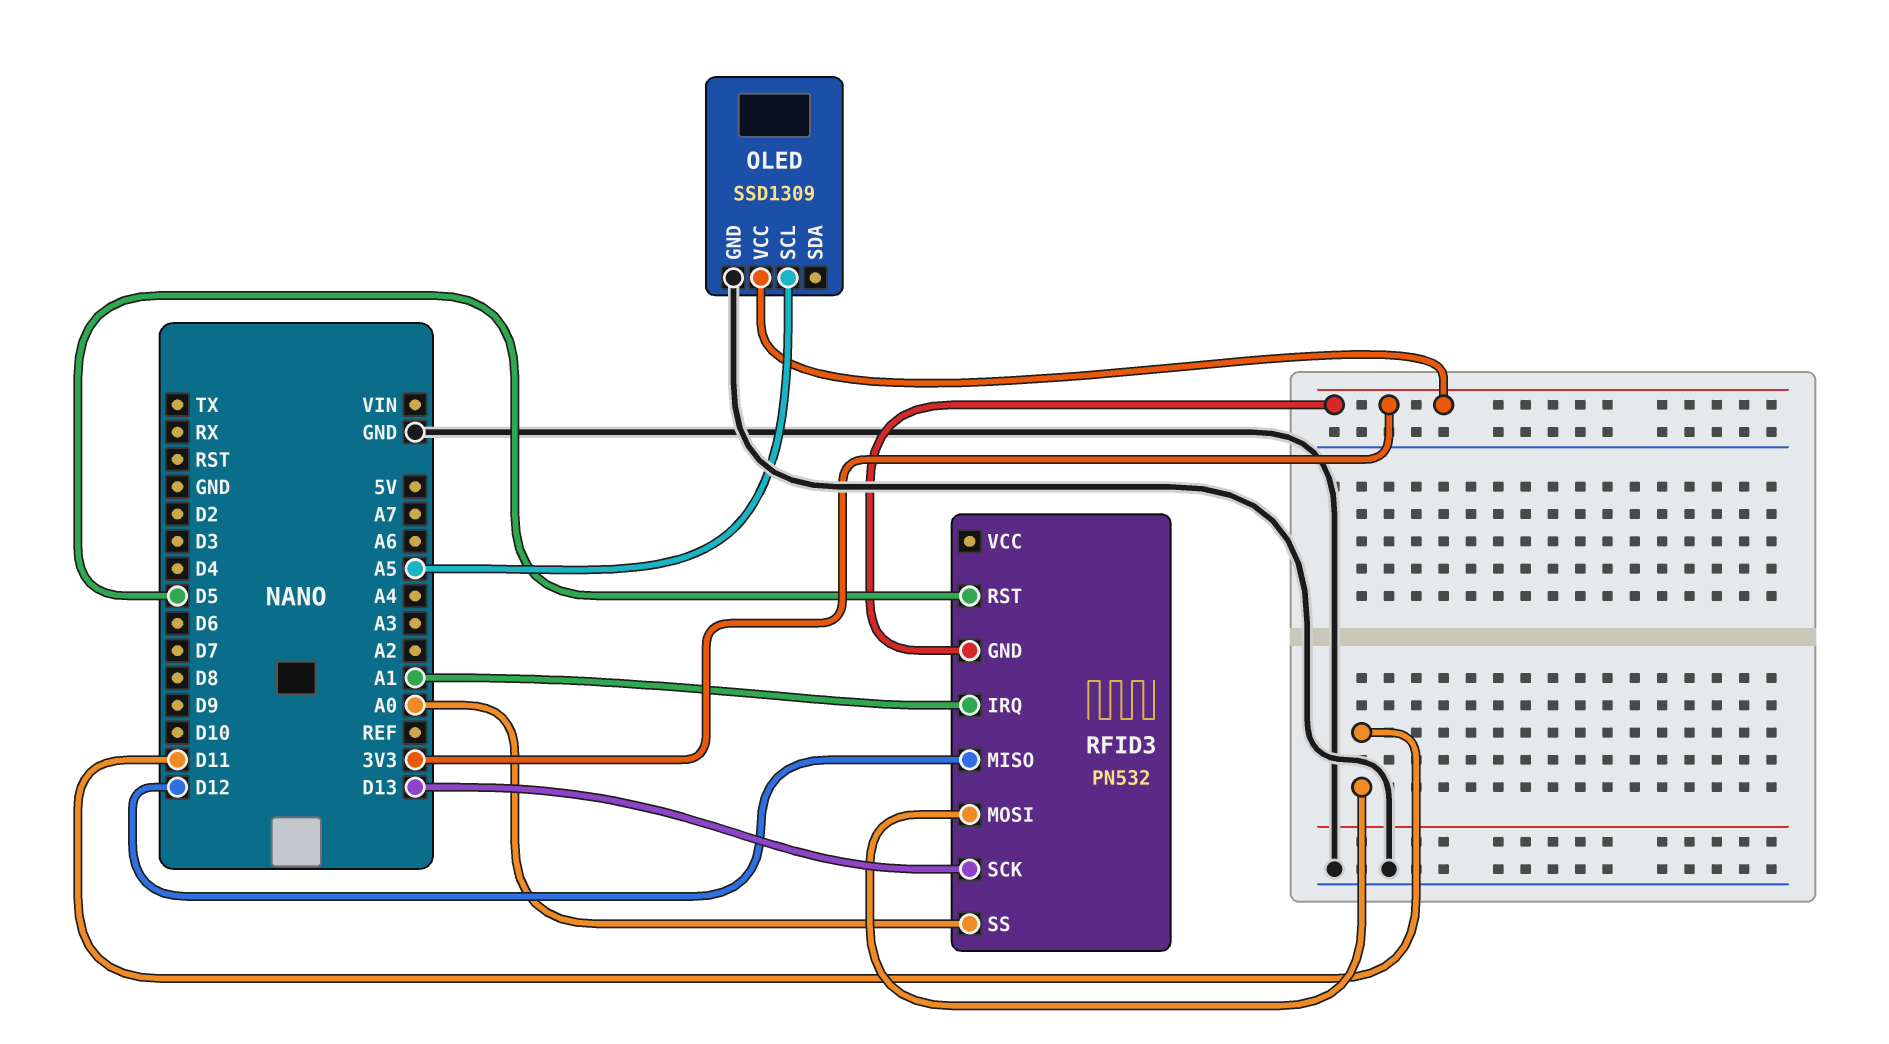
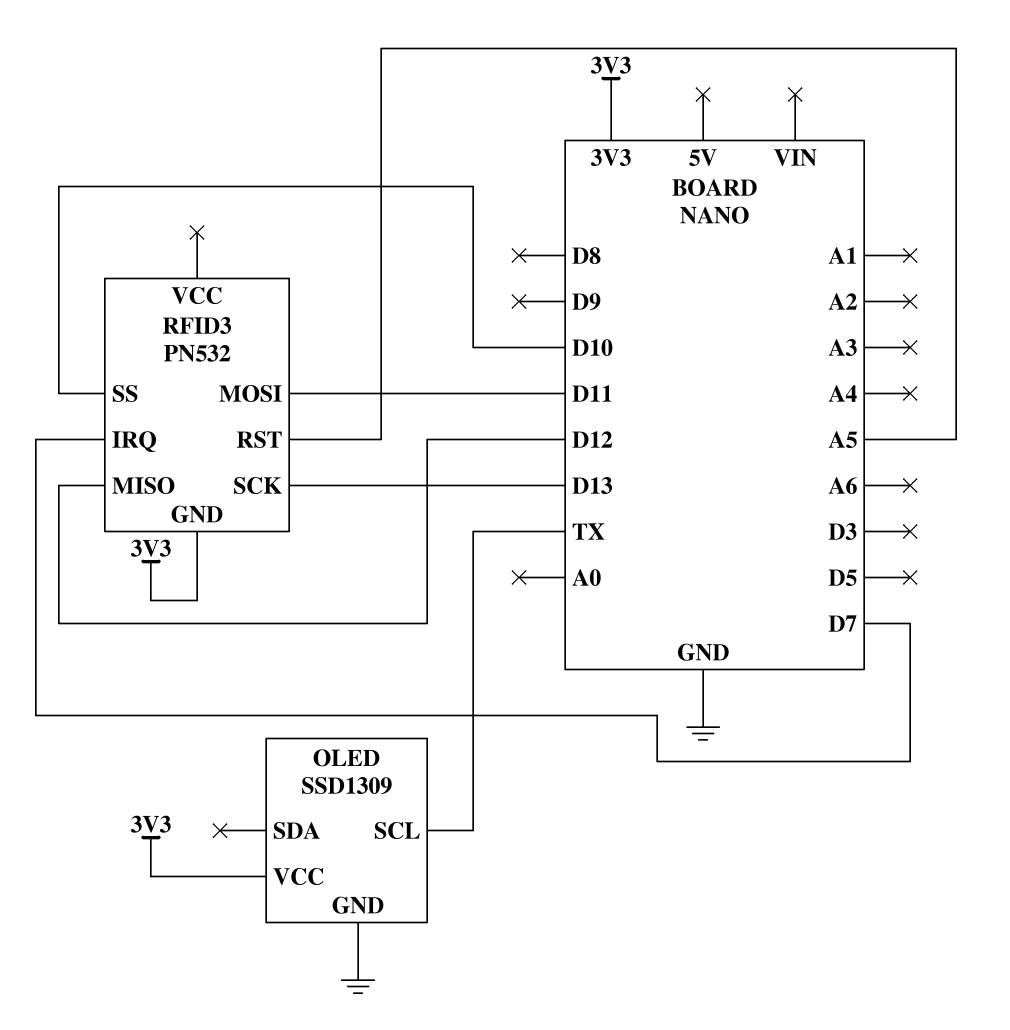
OLED pin SCL: A5 -> TX
RFID3 pin IRQ: A1 -> D7
RFID3 pin RST: D5 -> A5
RFID3 pin SS: A0 -> D10

